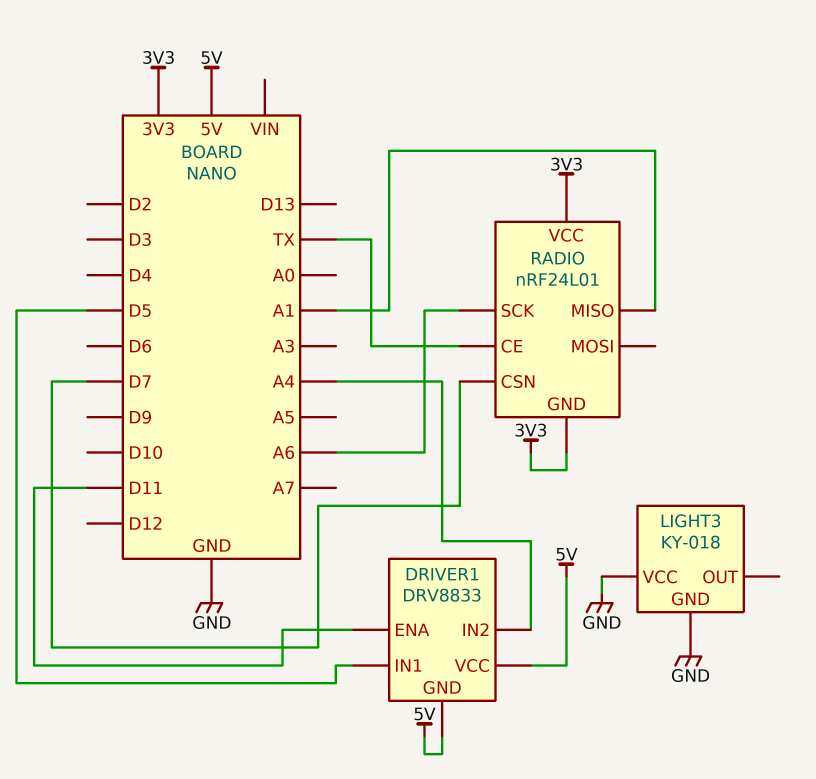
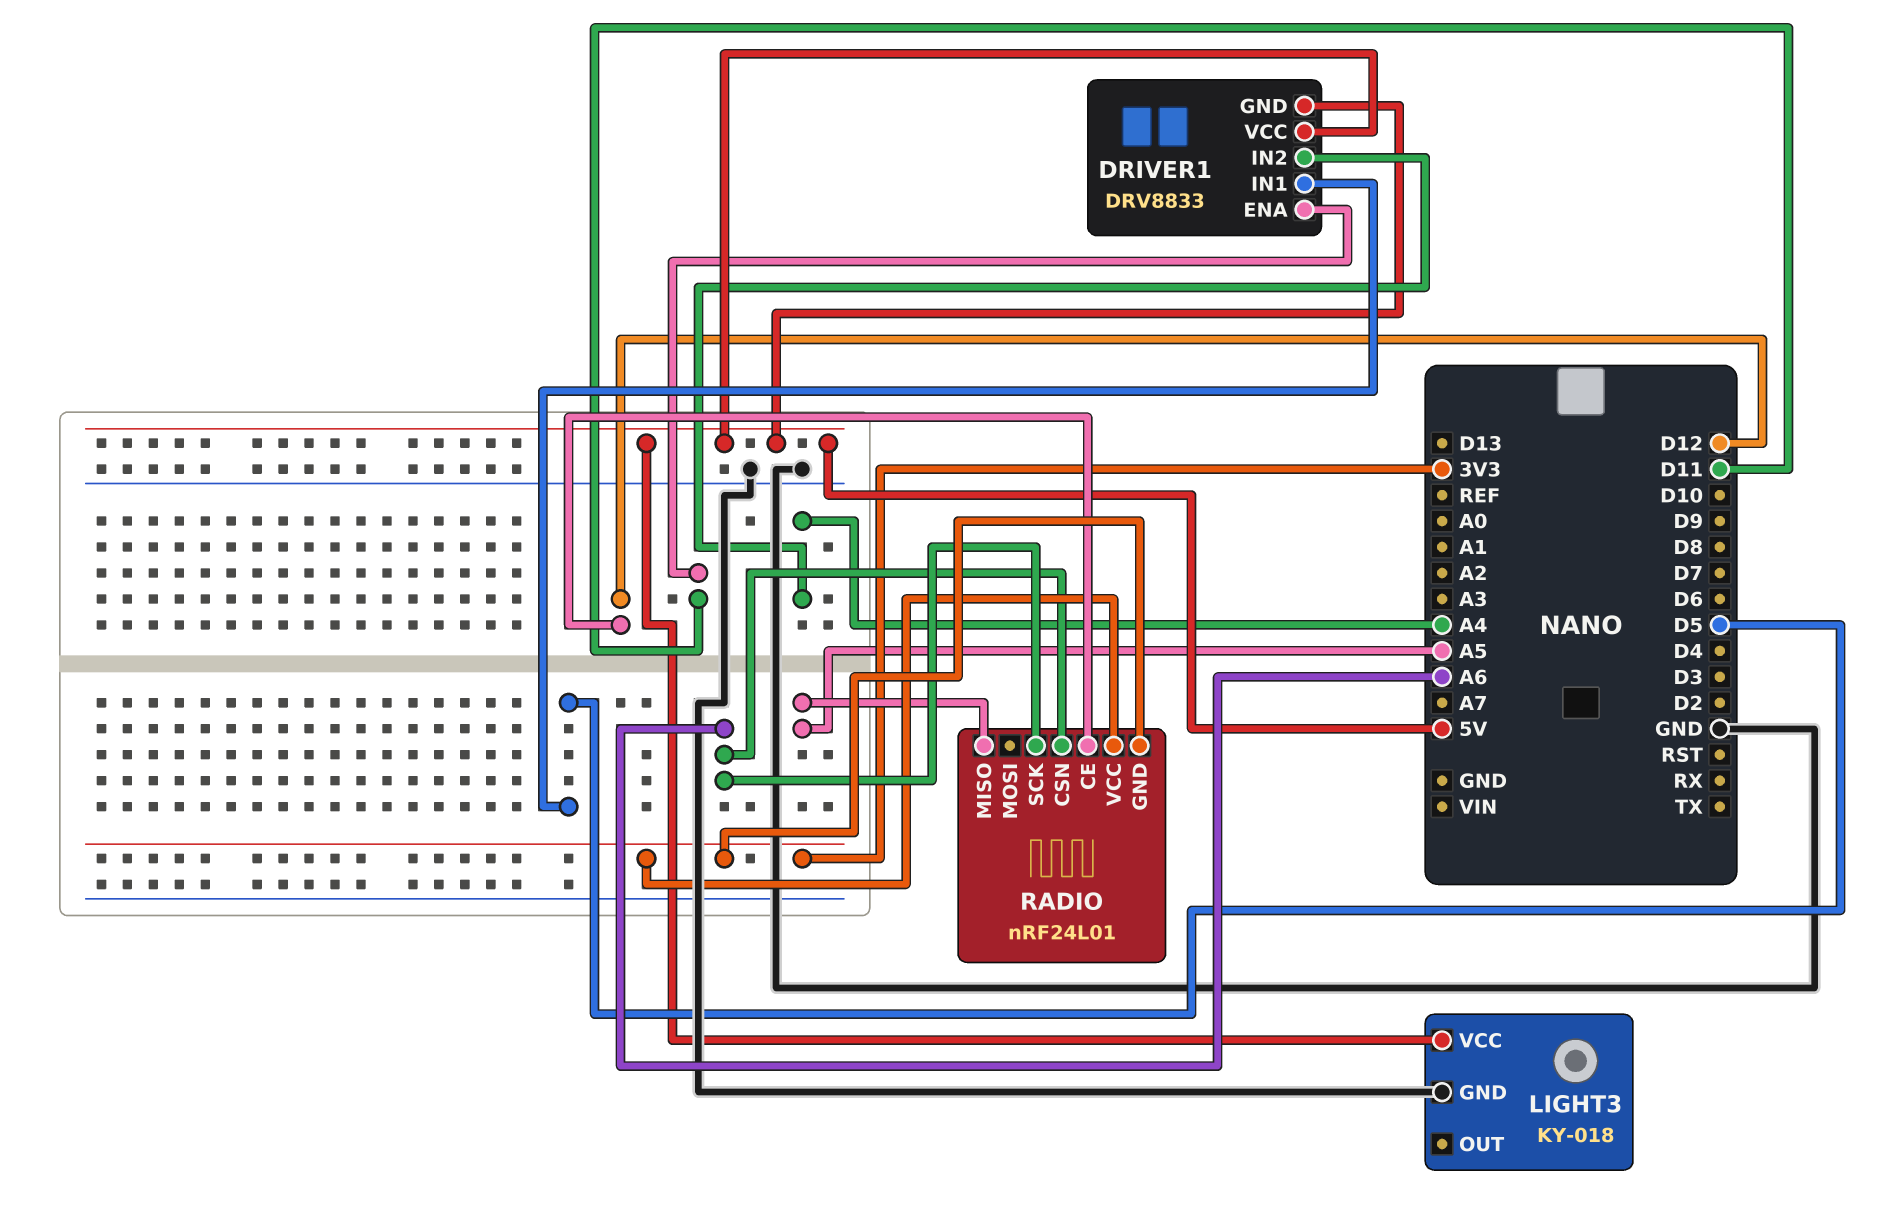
LIGHT3 pin VCC: GND -> 5V
RADIO pin CE: TX -> D12
RADIO pin CSN: D7 -> A6
RADIO pin MISO: A1 -> A5

